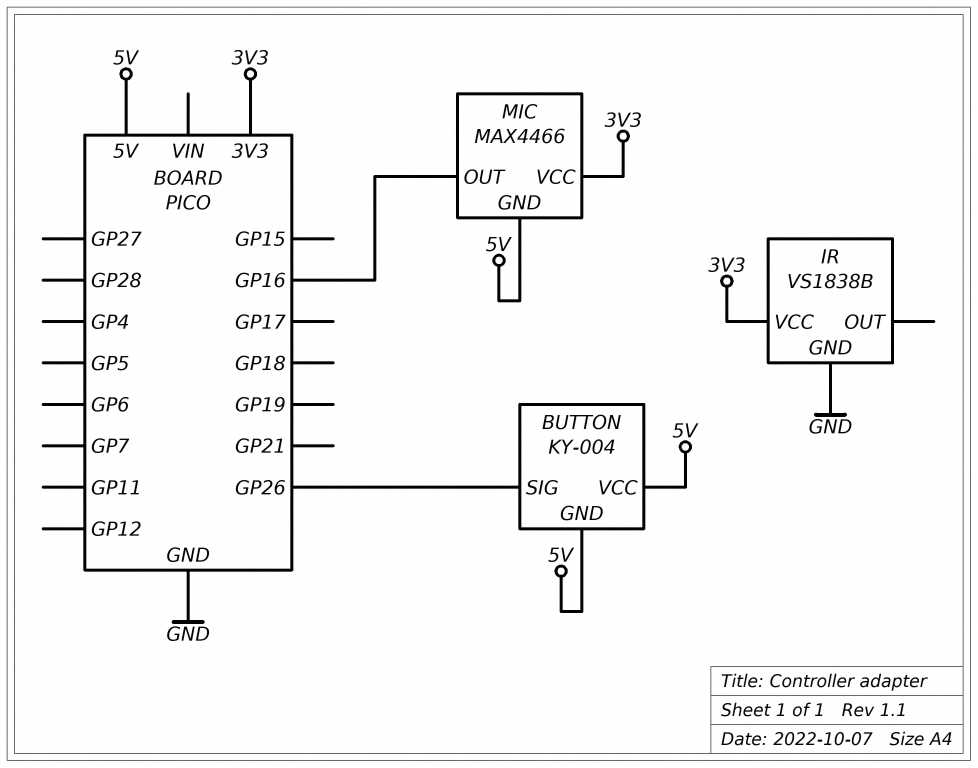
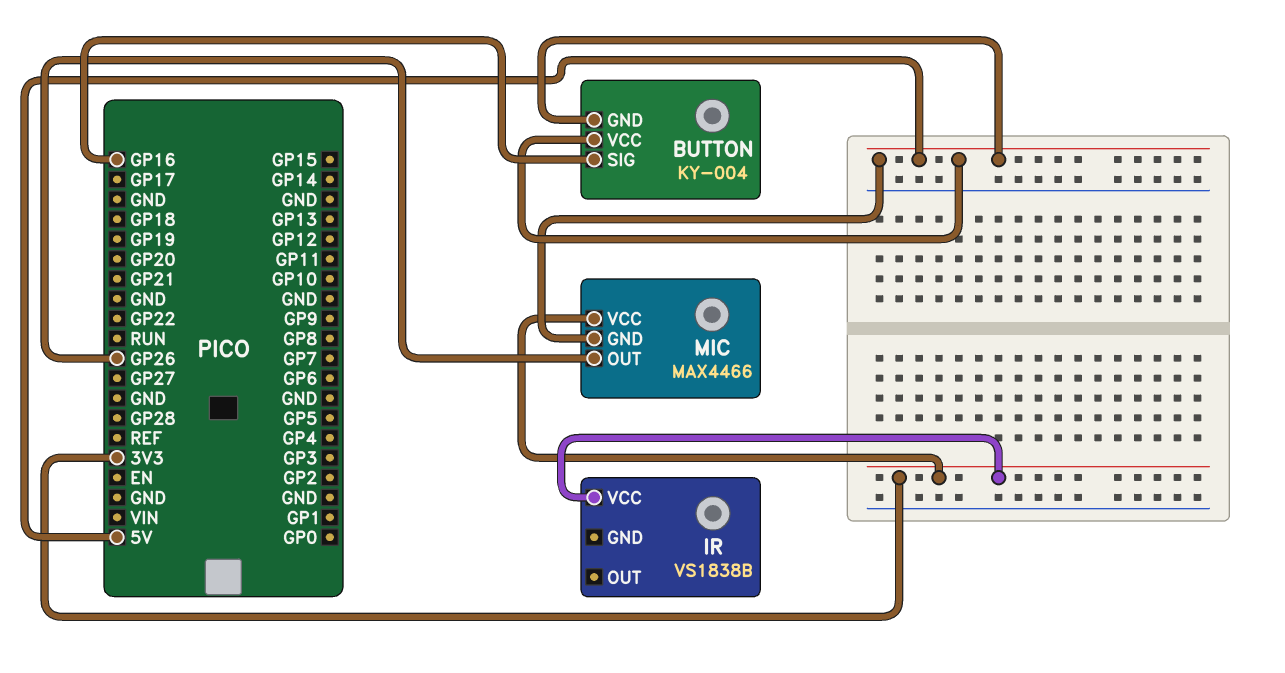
BUTTON pin SIG: GP26 -> GP16
IR pin GND: GND -> none
MIC pin OUT: GP16 -> GP26

